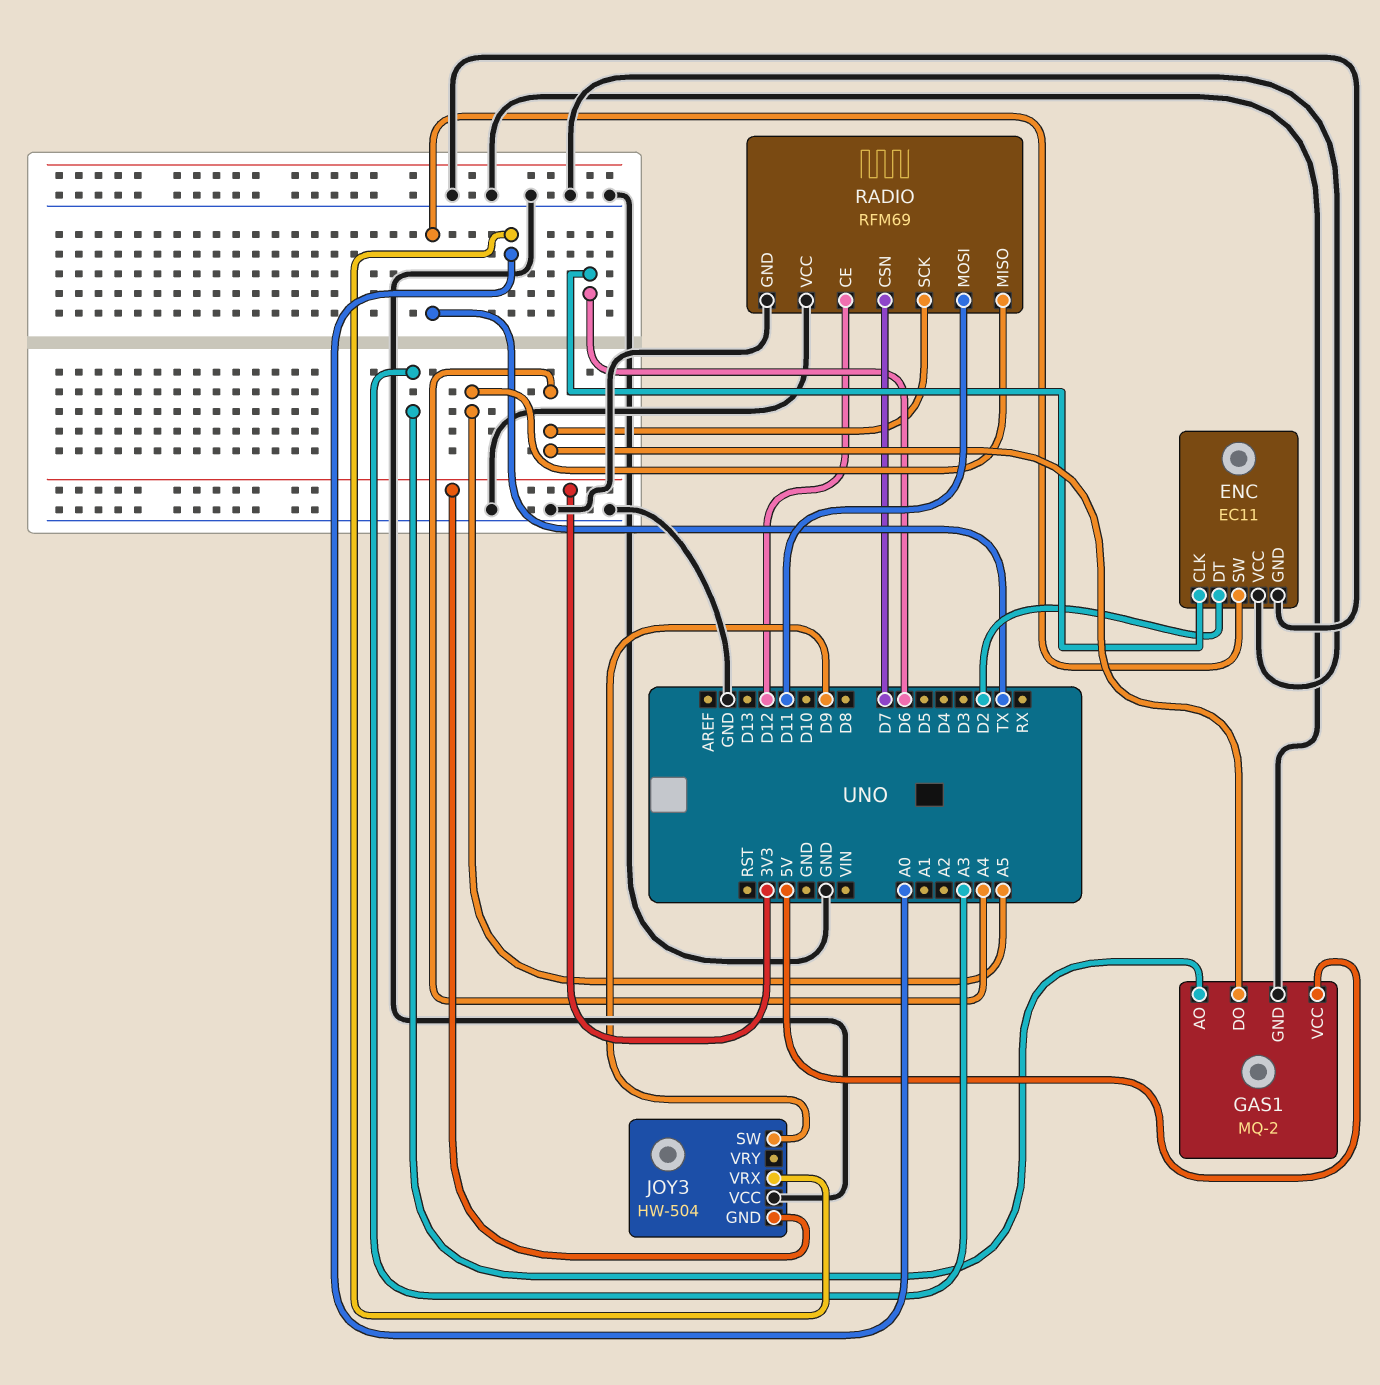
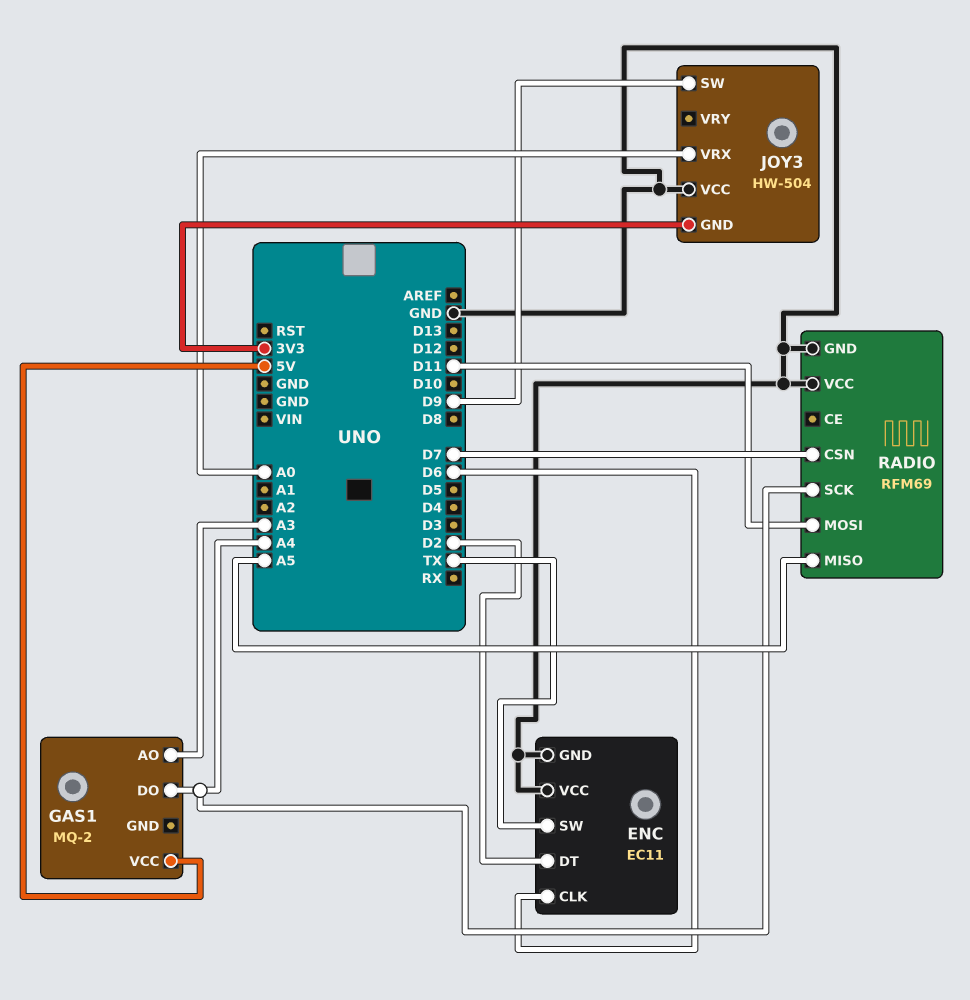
GAS1 pin GND: GND -> none
RADIO pin CE: D12 -> none

